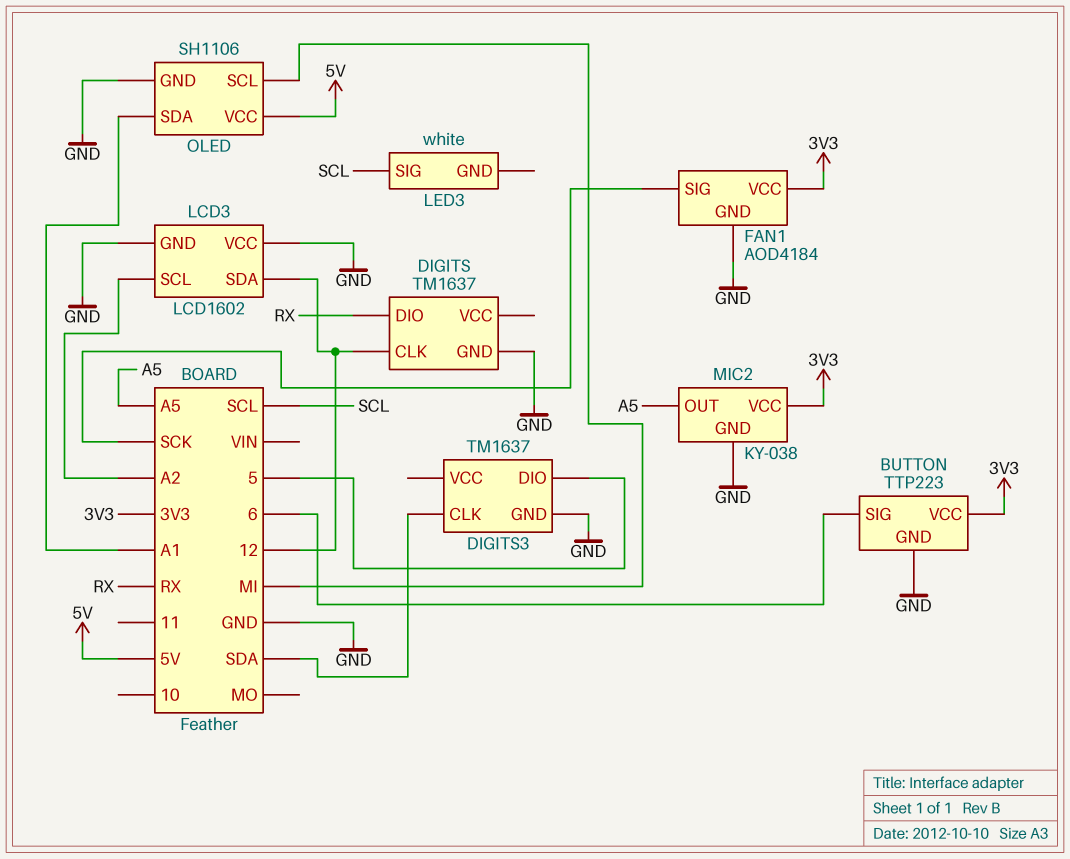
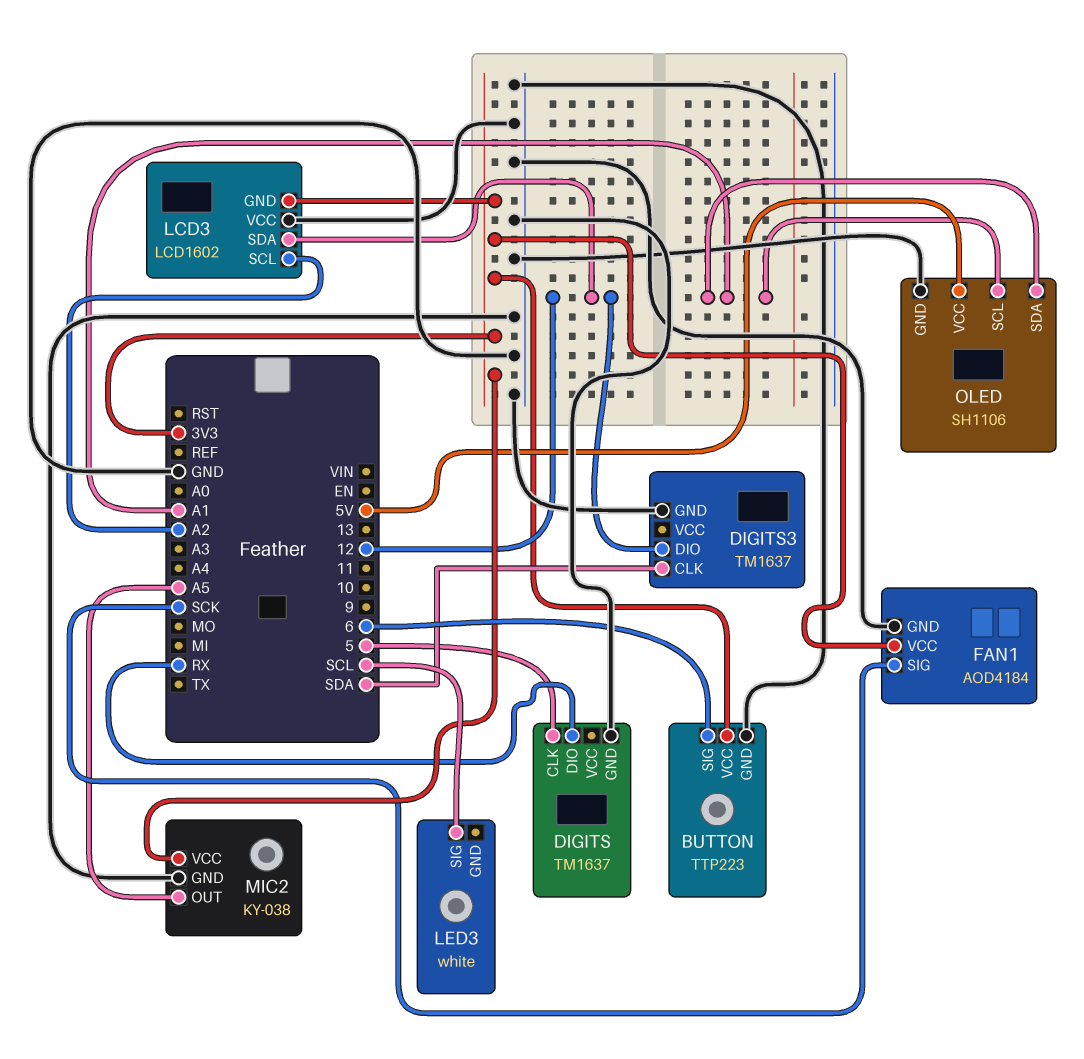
DIGITS pin CLK: 12 -> 5
DIGITS3 pin DIO: 5 -> 12
LCD3 pin GND: GND -> 3V3
OLED pin SCL: MI -> A1

